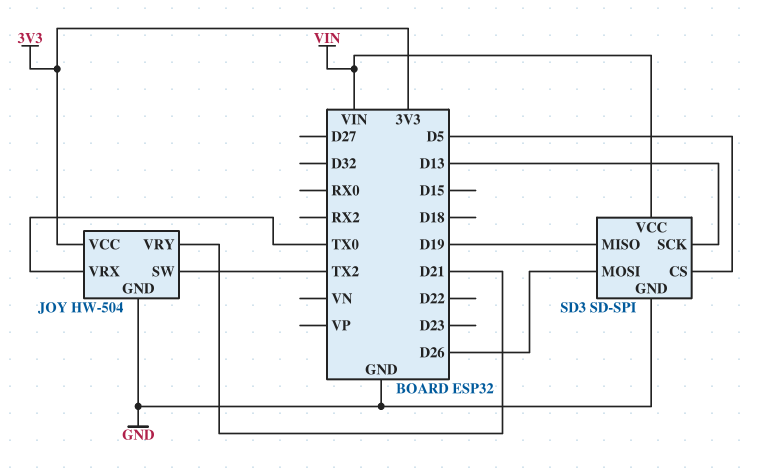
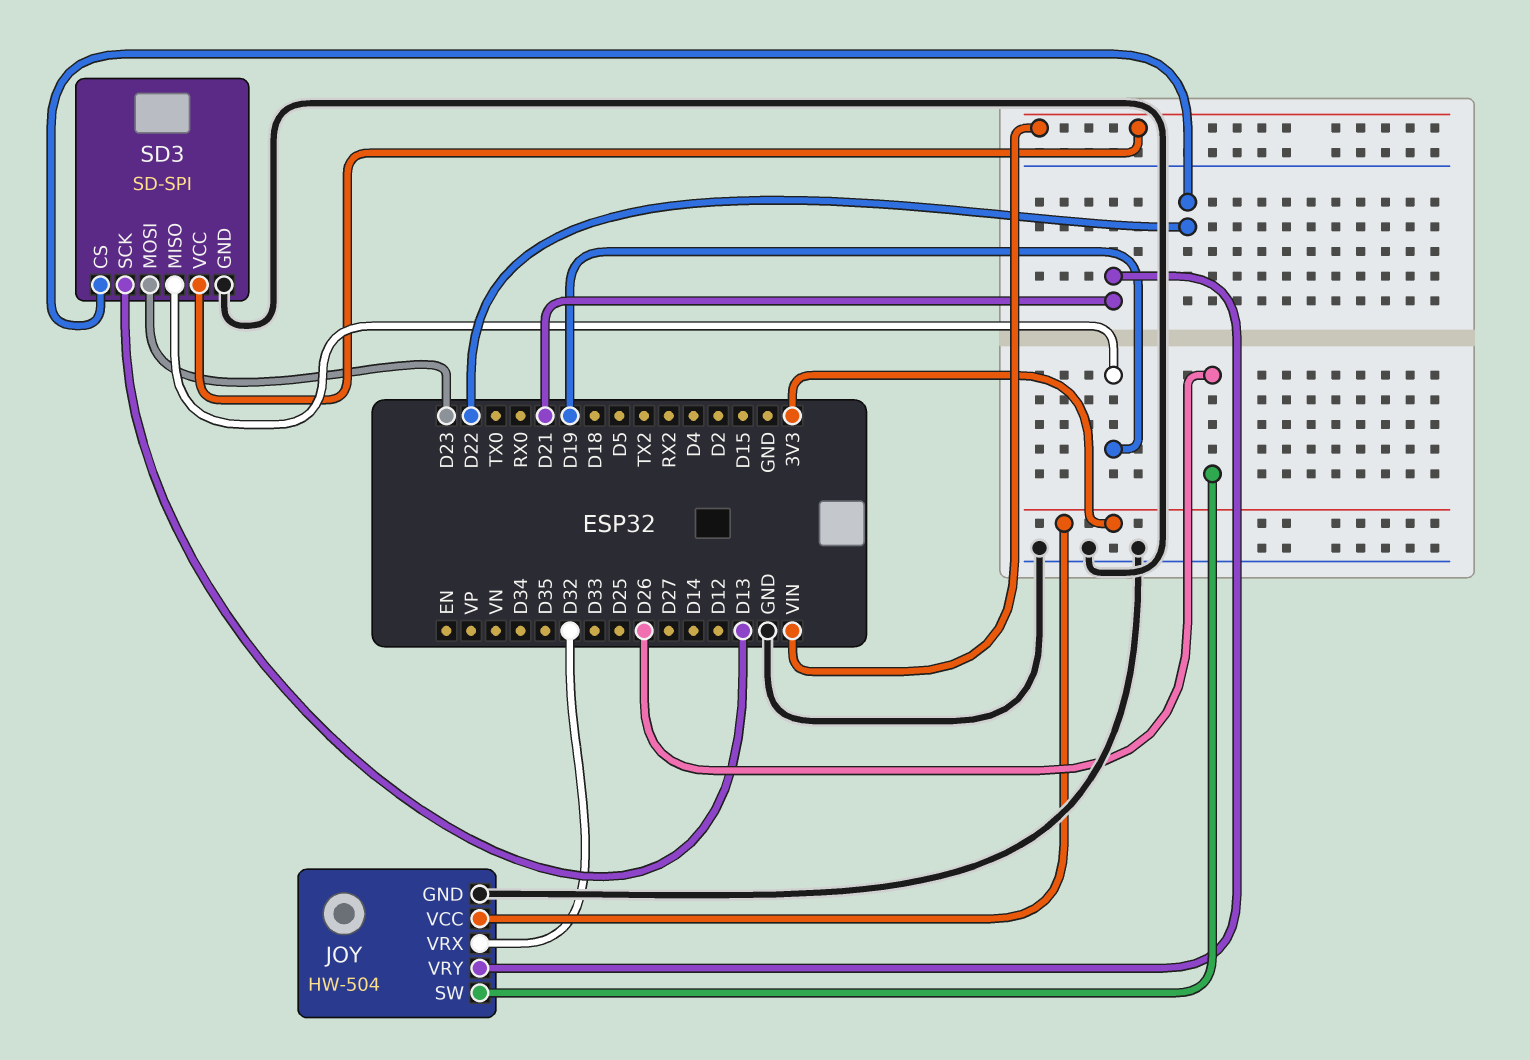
JOY pin SW: TX2 -> D26
JOY pin VRX: TX0 -> D32
SD3 pin CS: D5 -> D22
SD3 pin MOSI: D26 -> D23

